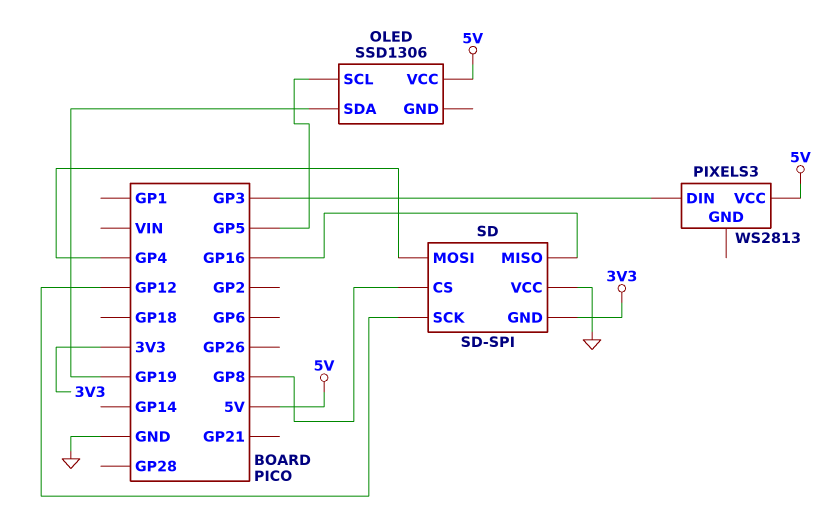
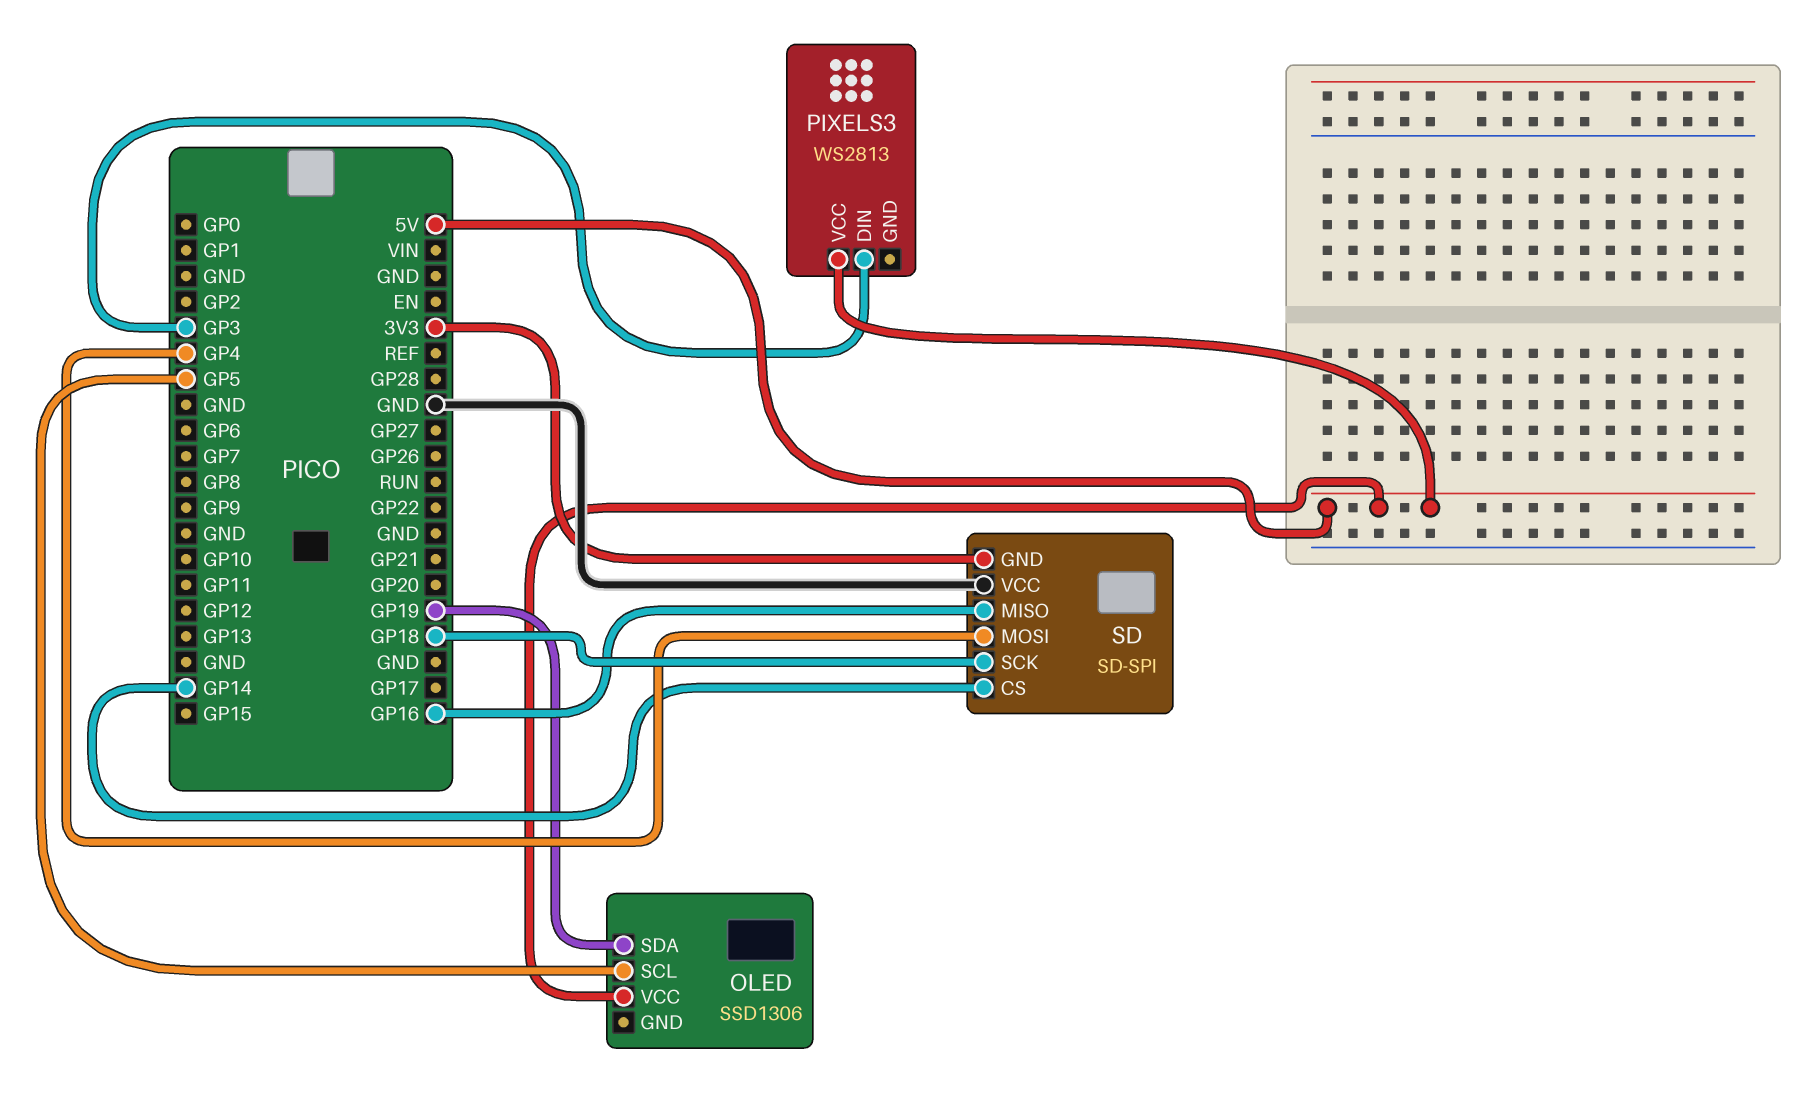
SD pin CS: GP8 -> GP14
SD pin SCK: GP12 -> GP18

